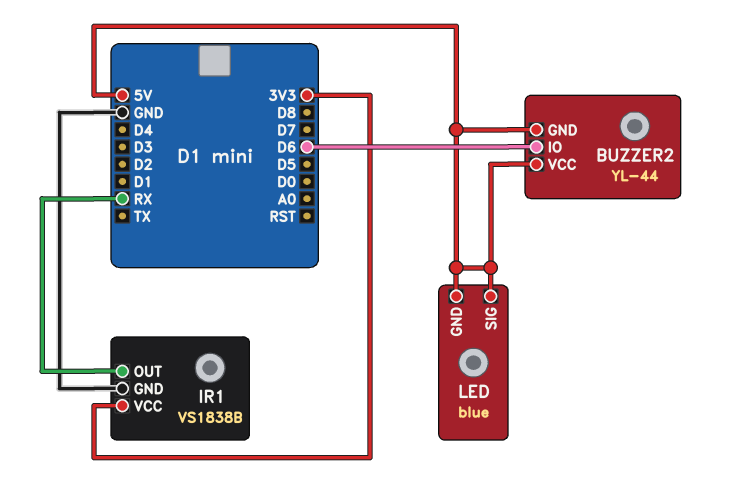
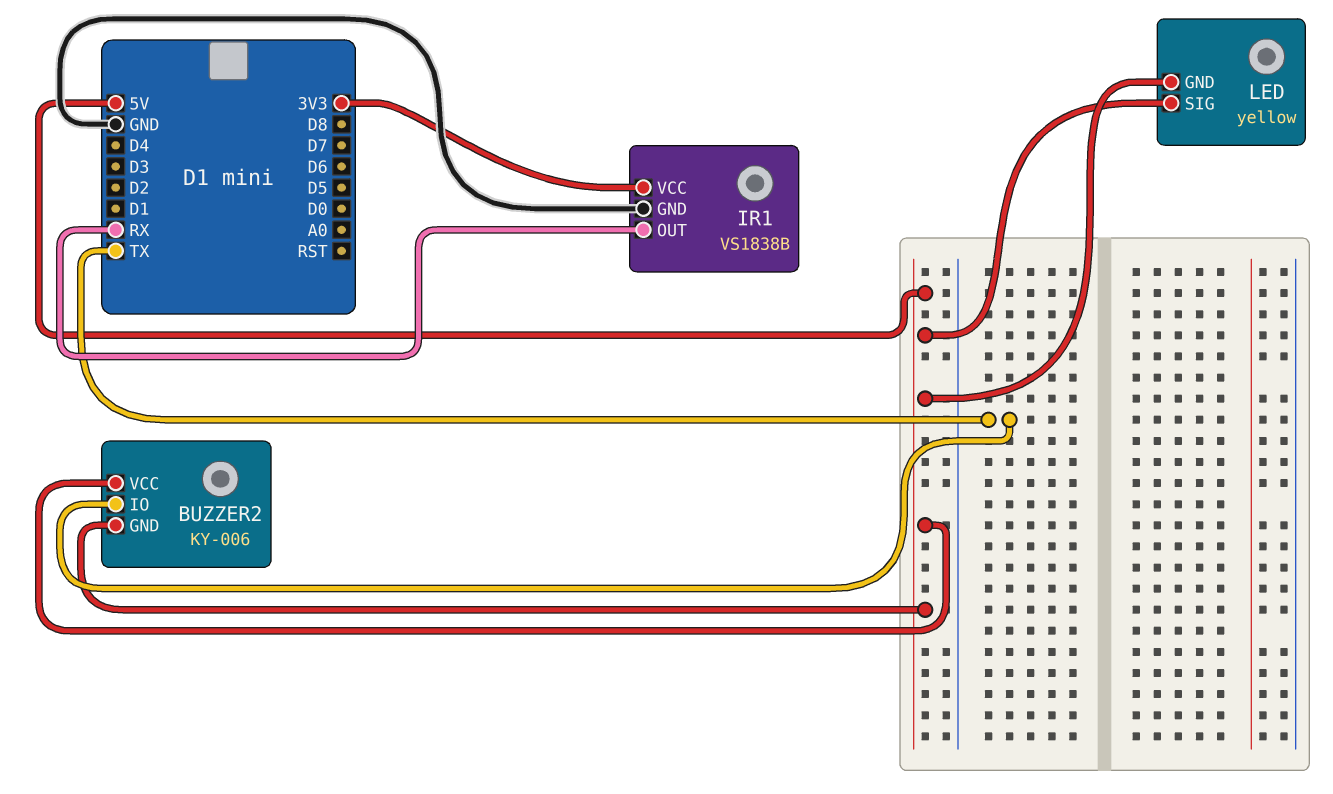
BUZZER2: YL-44 -> KY-006
BUZZER2 pin IO: D6 -> TX
LED: blue -> yellow

